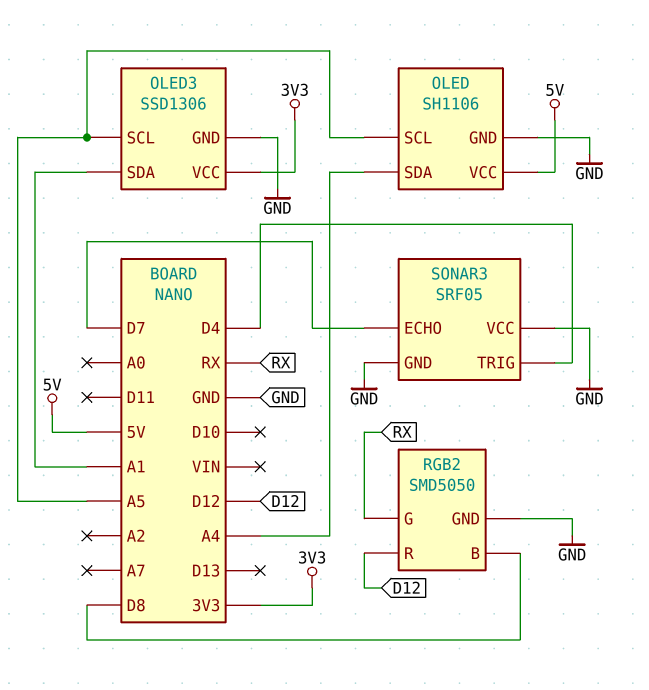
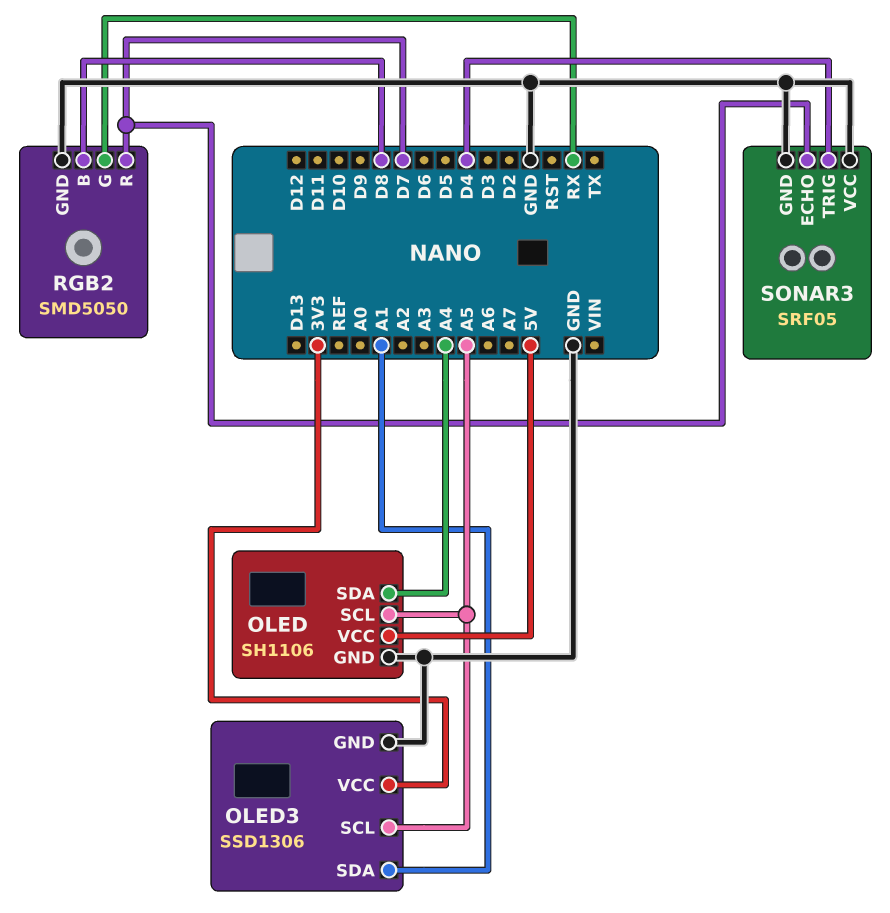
RGB2 pin R: D12 -> D7

